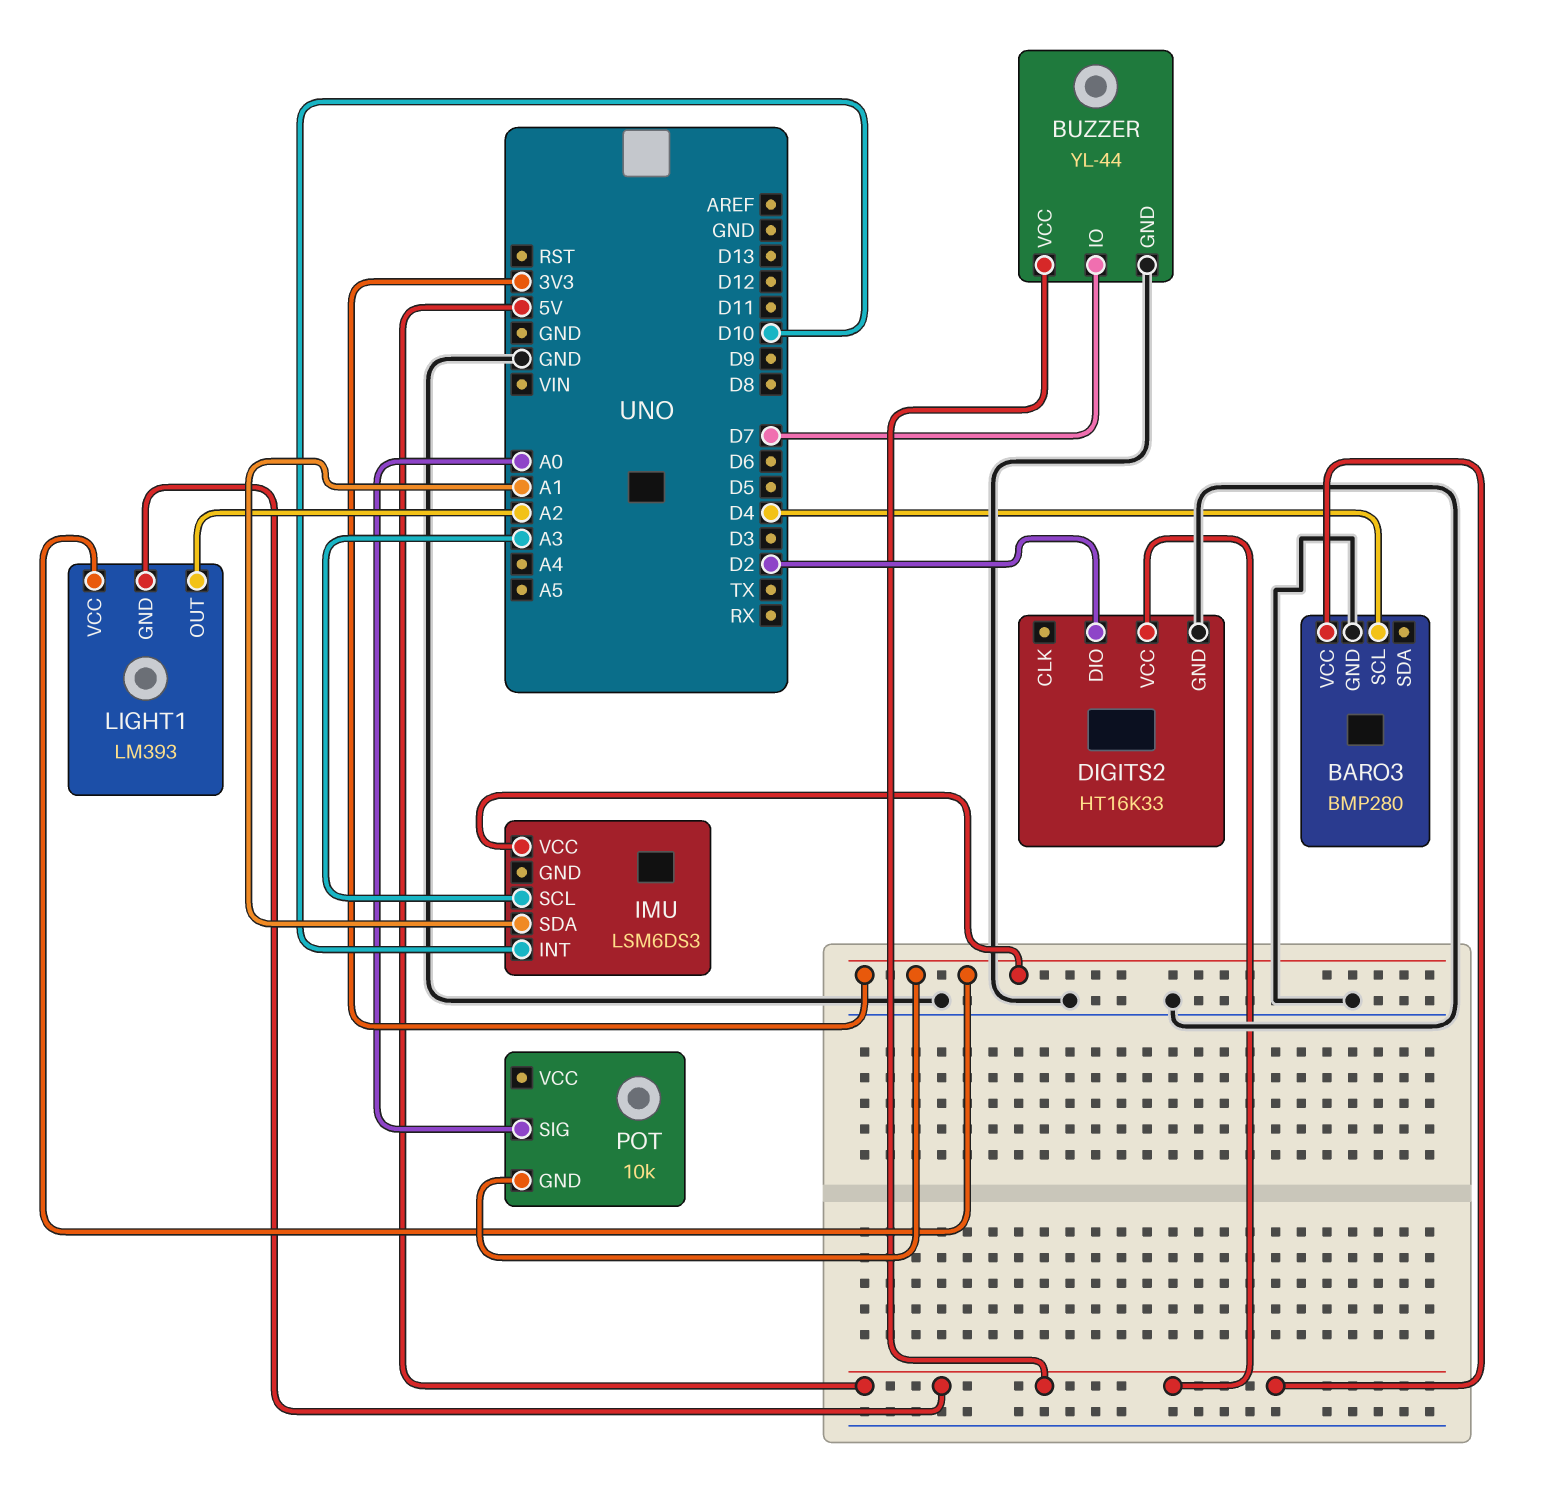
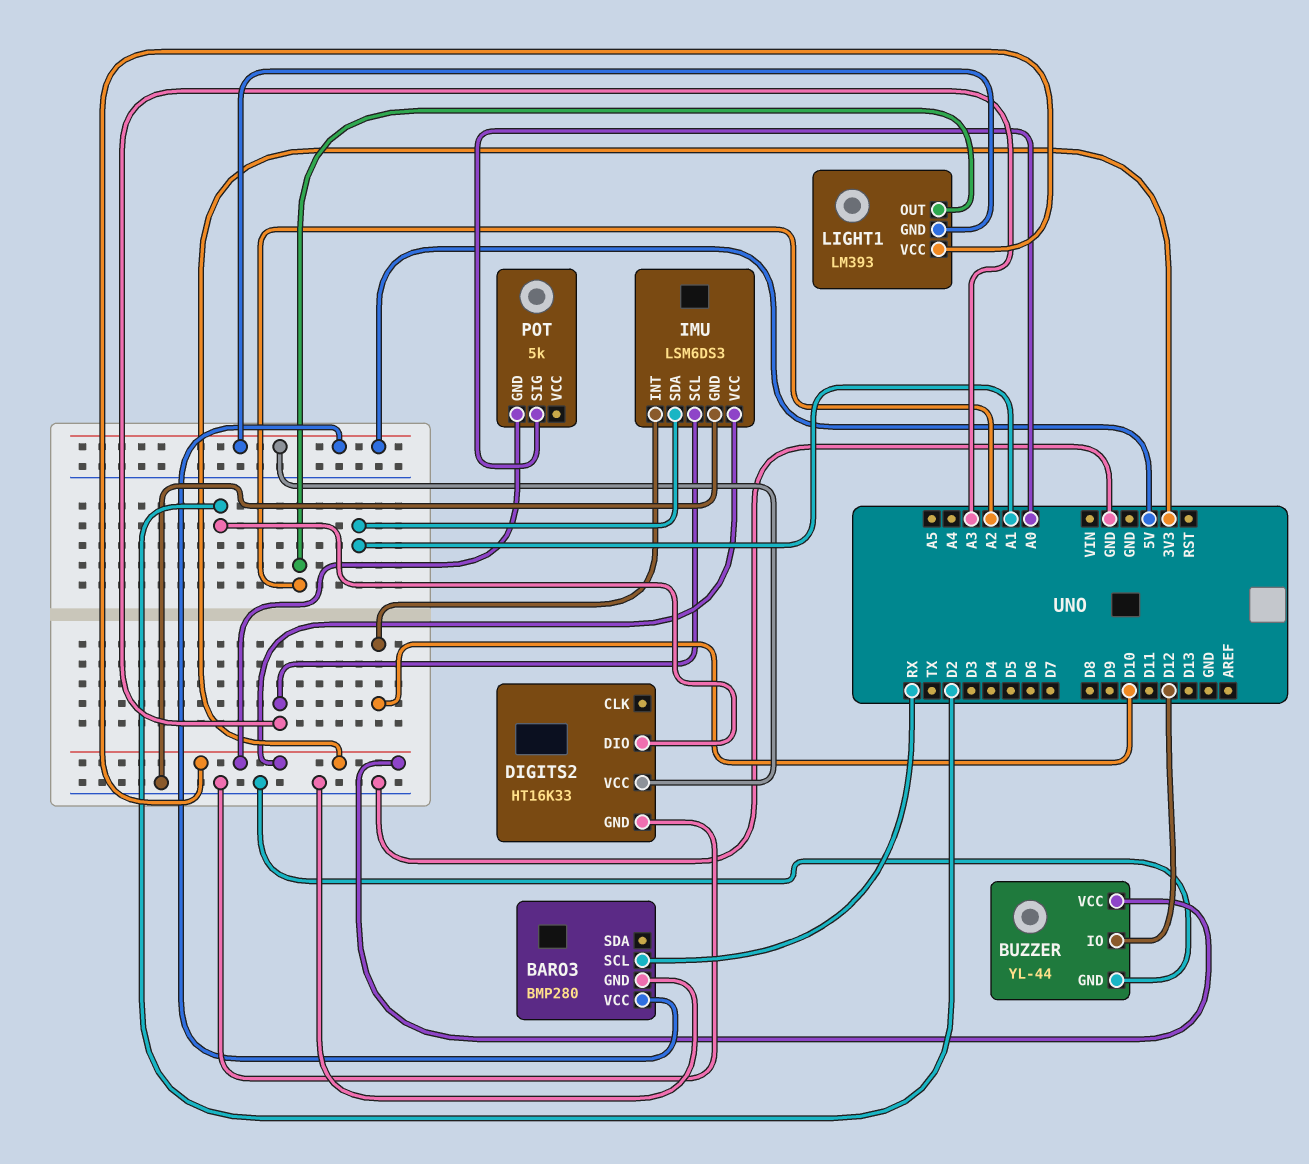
BARO3 pin SCL: D4 -> RX
BUZZER pin IO: D7 -> D12
BUZZER pin VCC: 5V -> 3V3
IMU pin GND: none -> GND
POT: 10k -> 5k

